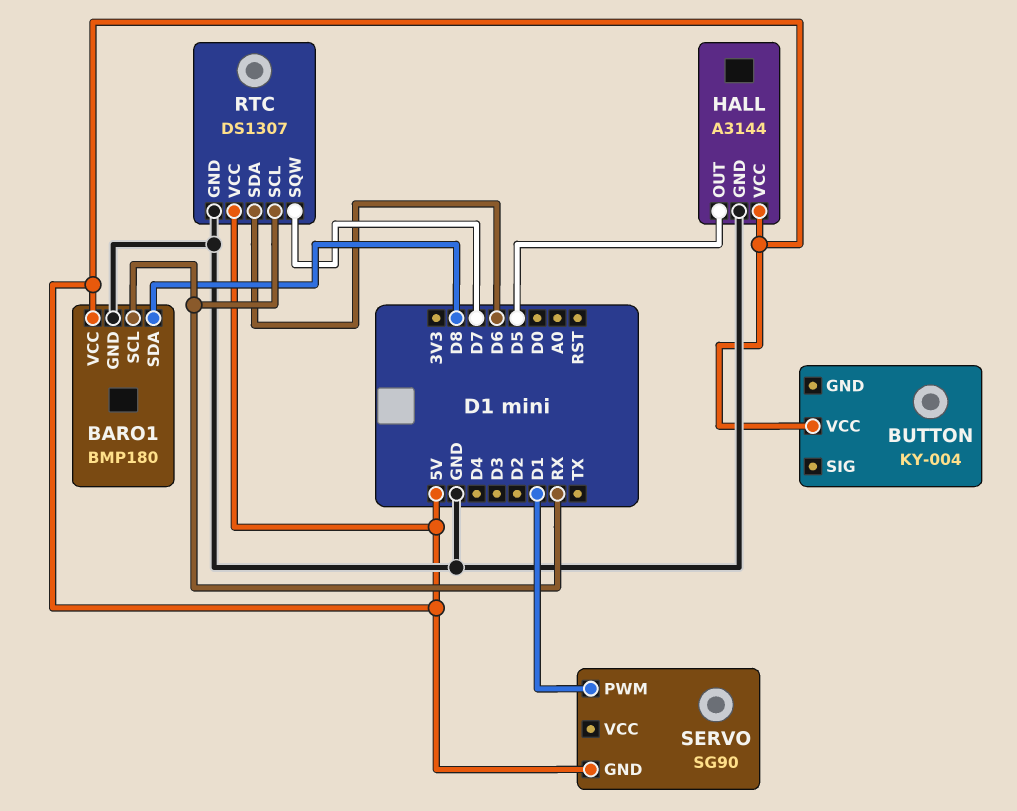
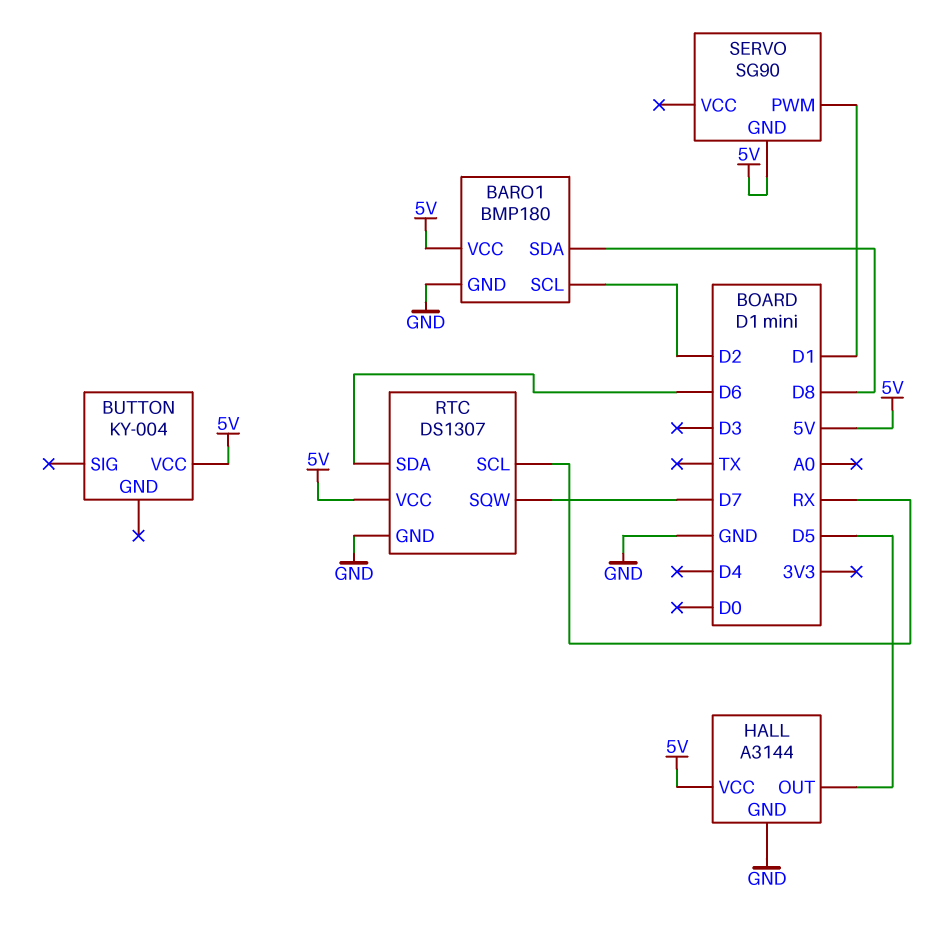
BARO1 pin SCL: RX -> D2

